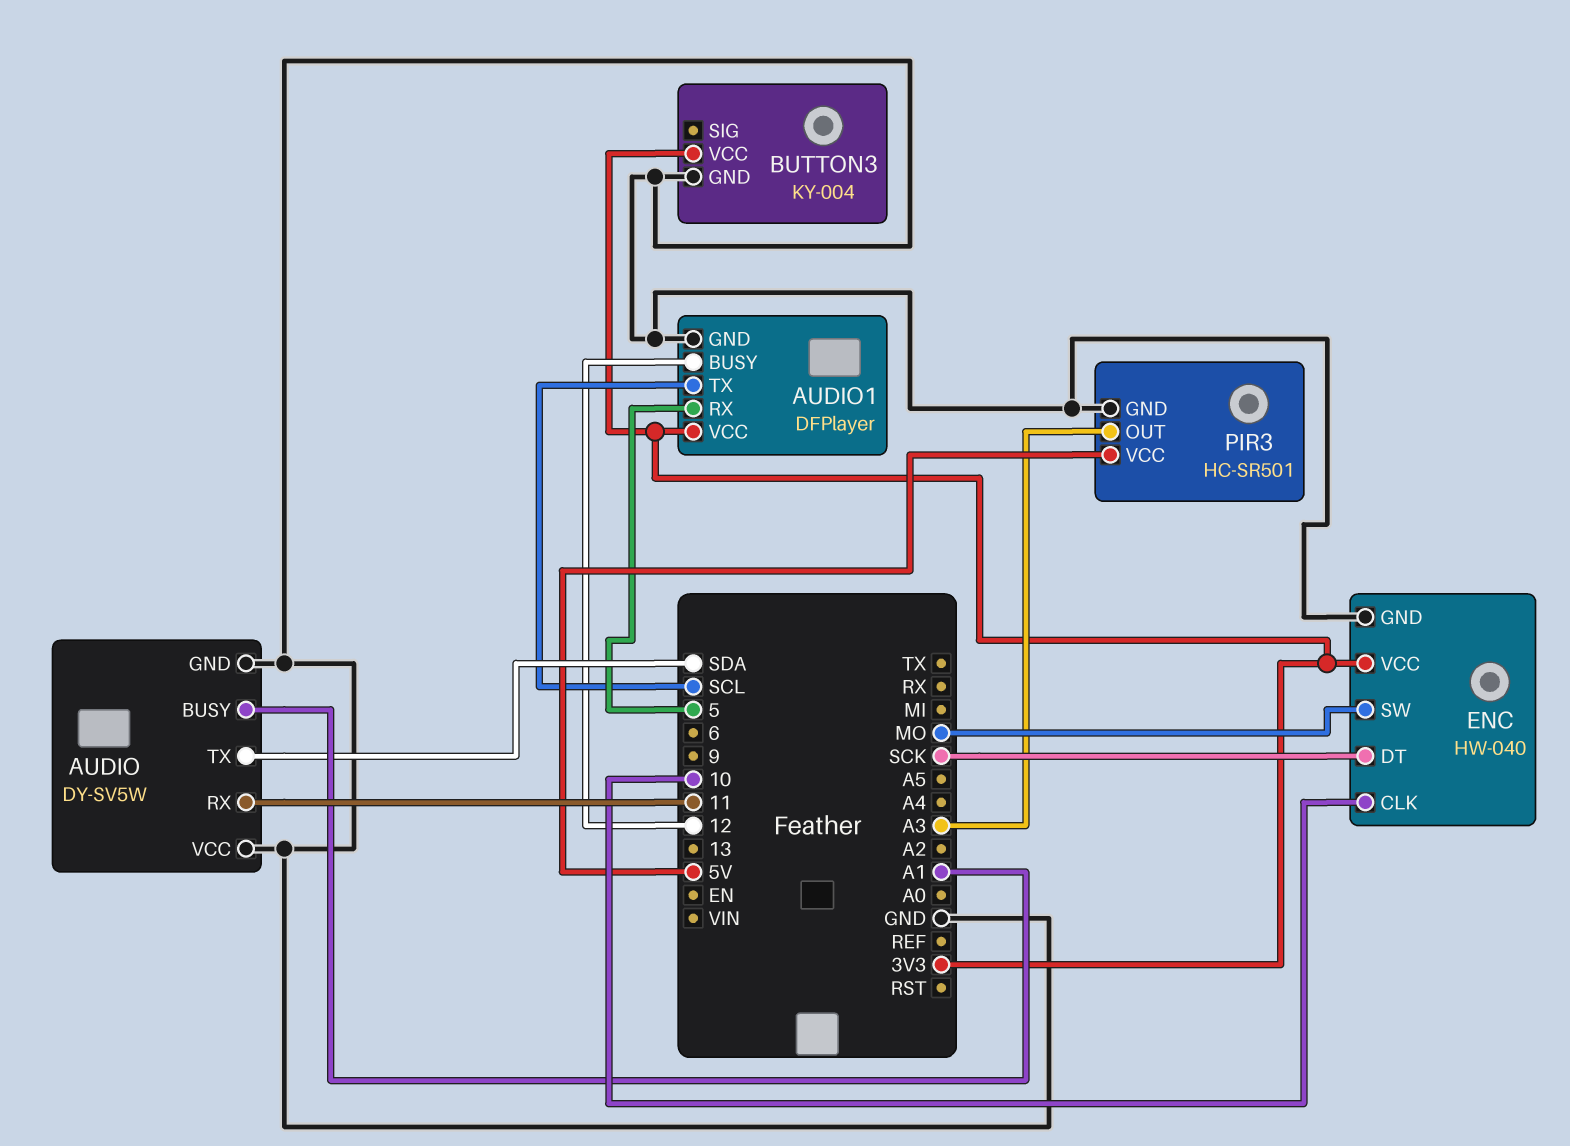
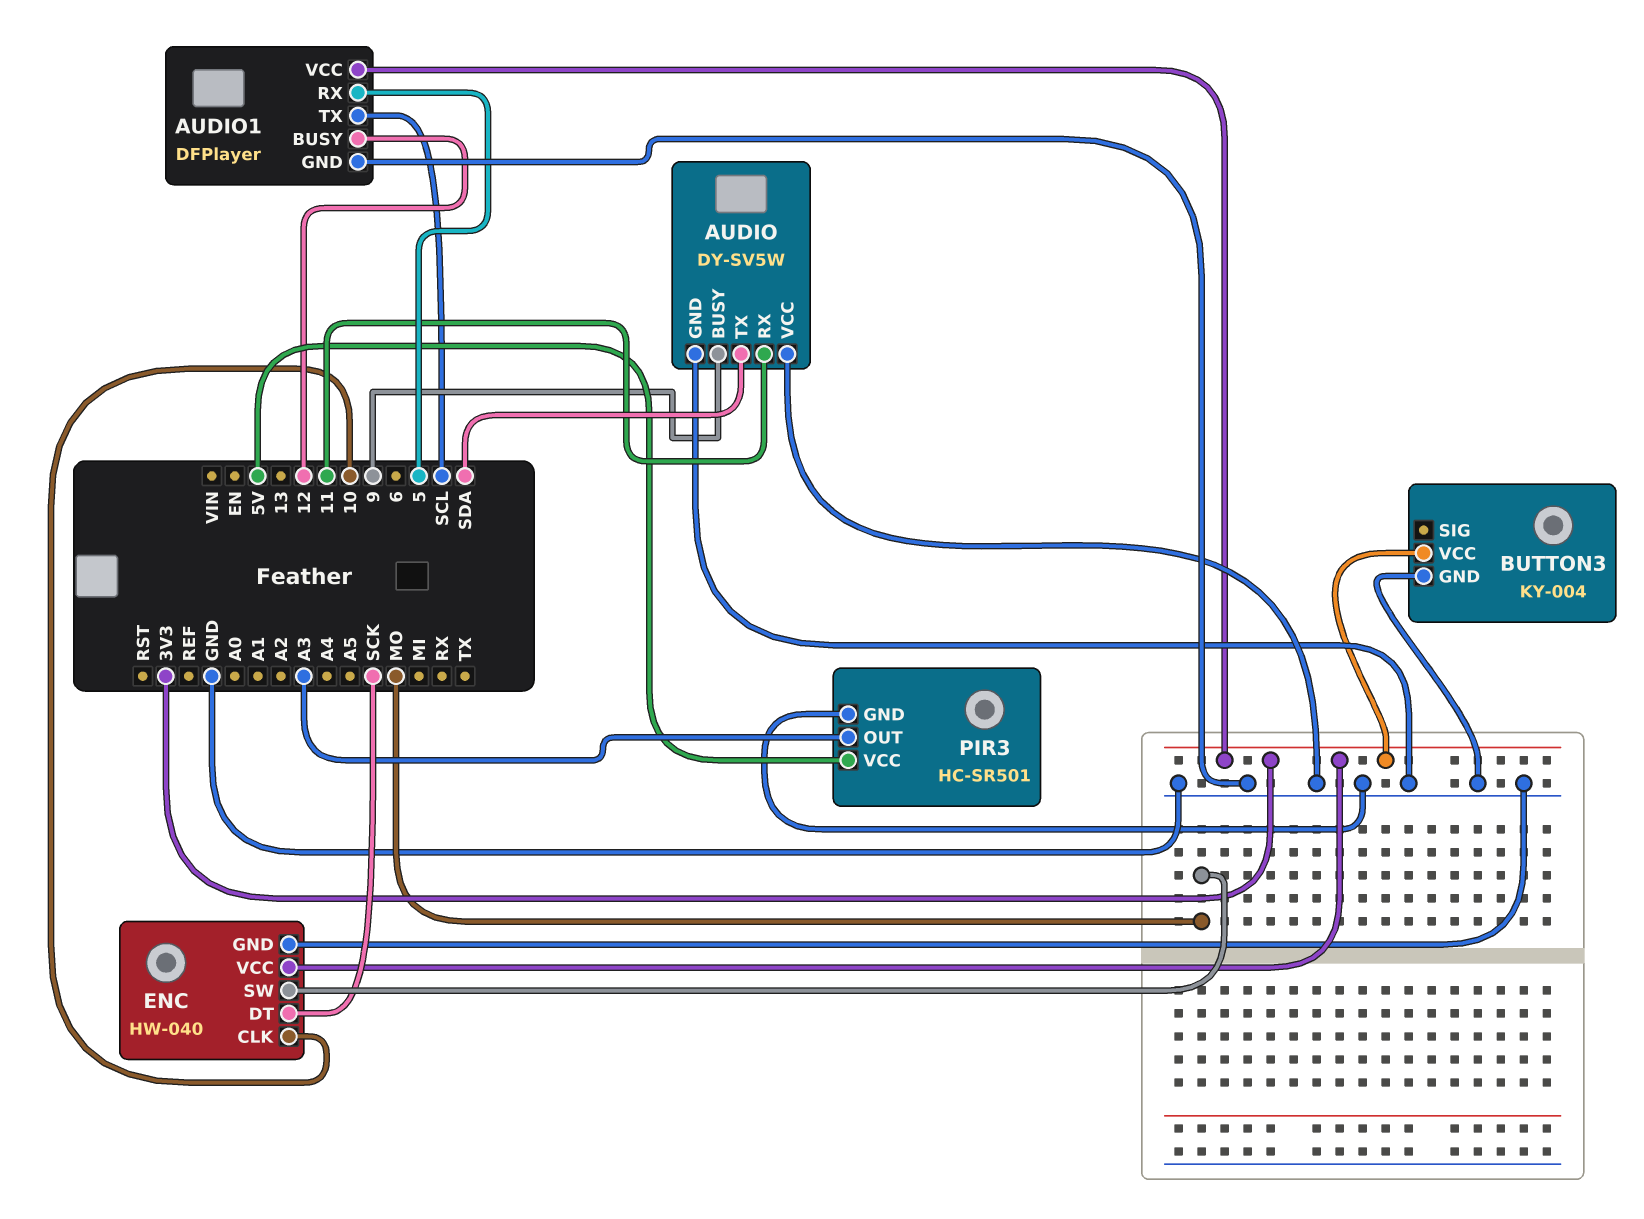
AUDIO pin BUSY: A1 -> 9

